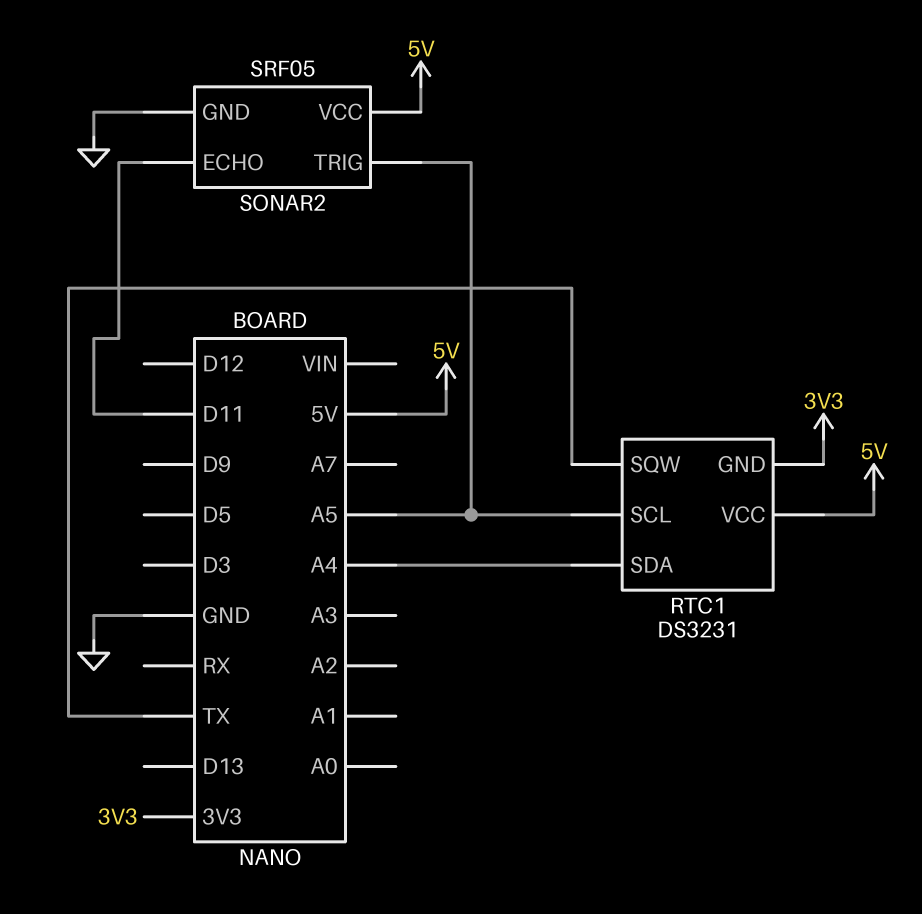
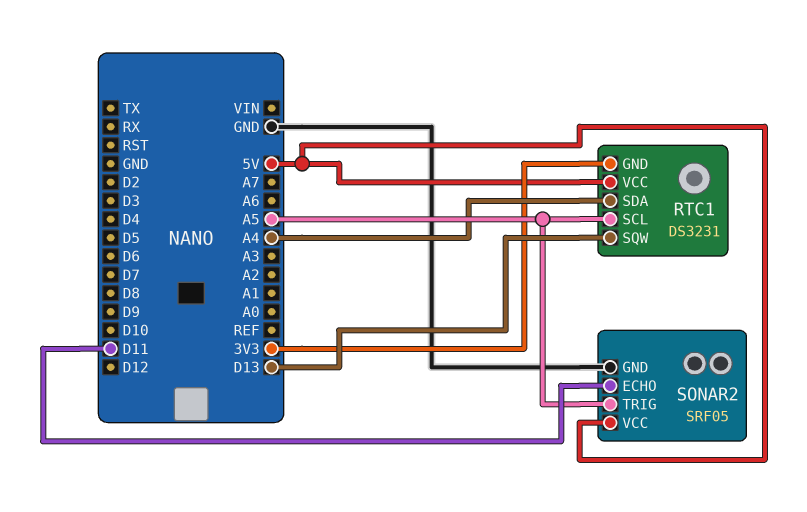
RTC1 pin SQW: TX -> D13

